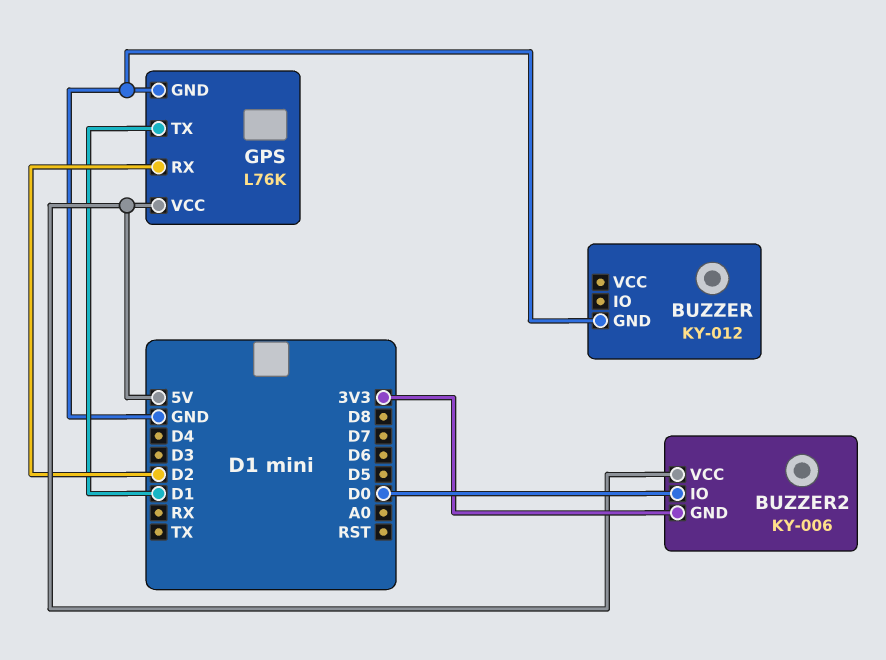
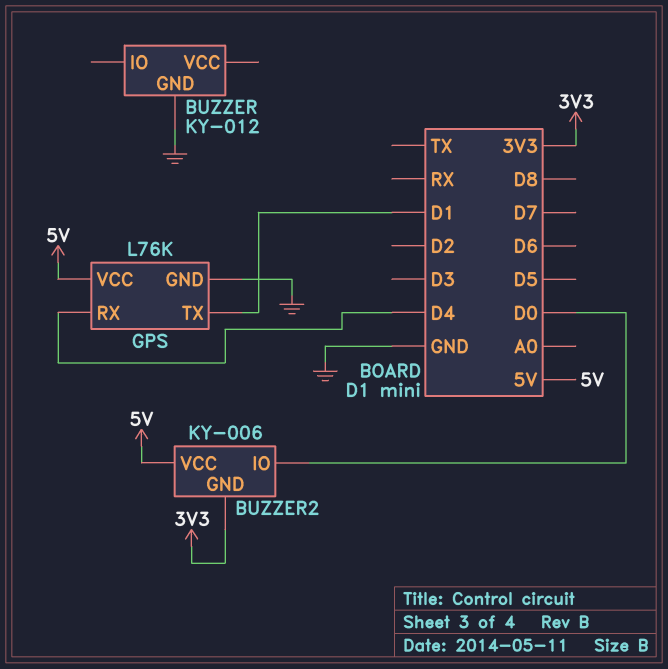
GPS pin RX: D2 -> D4

